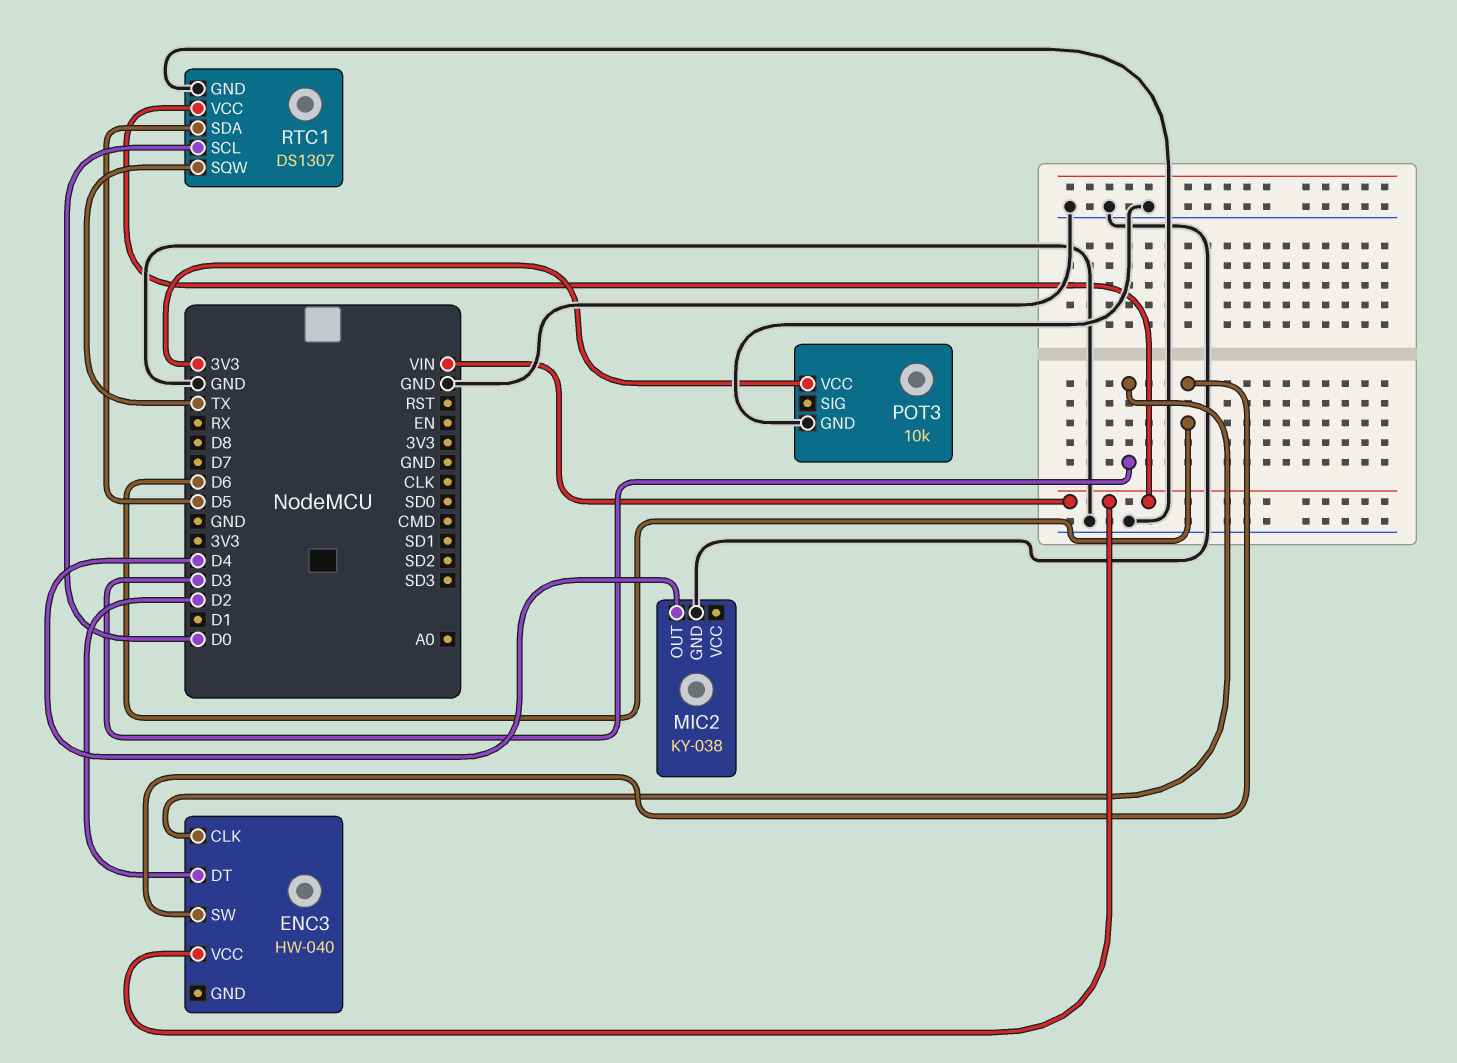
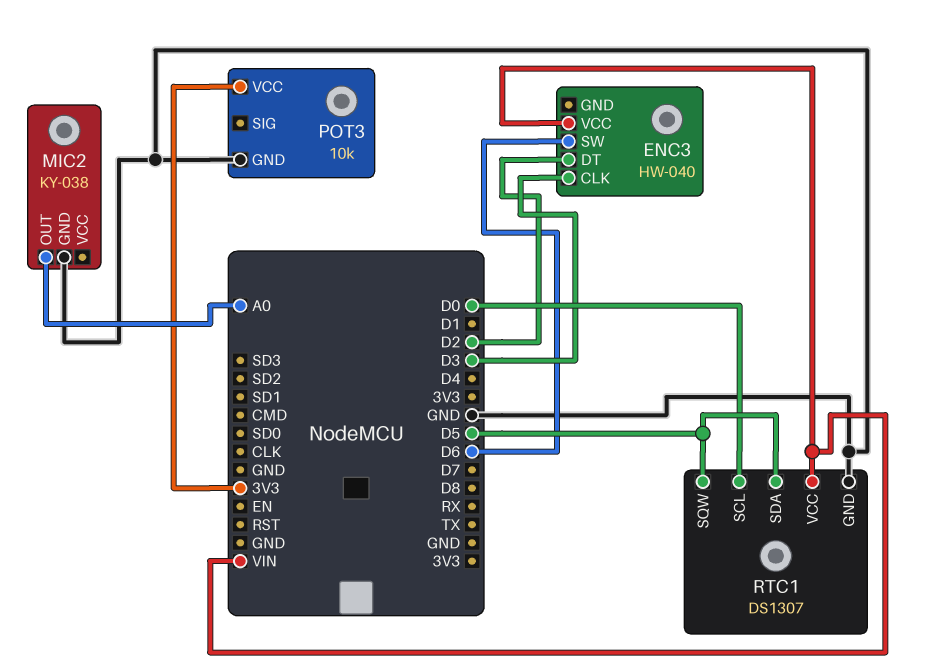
MIC2 pin OUT: D4 -> A0
RTC1 pin SQW: TX -> D5

